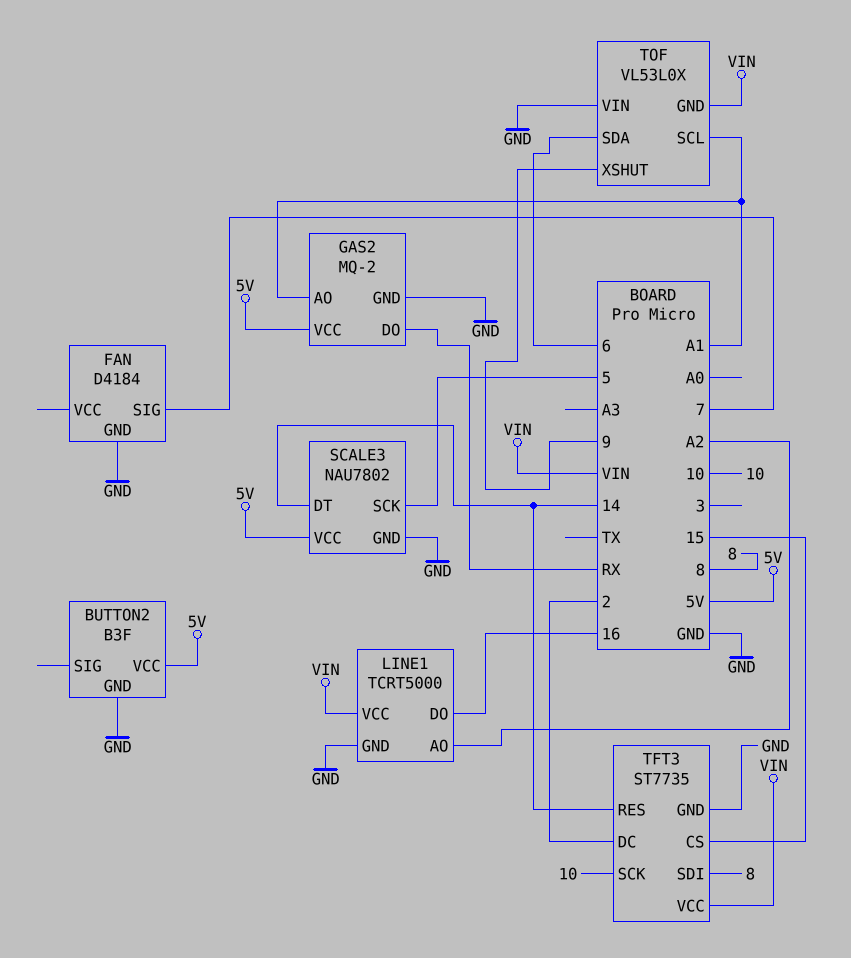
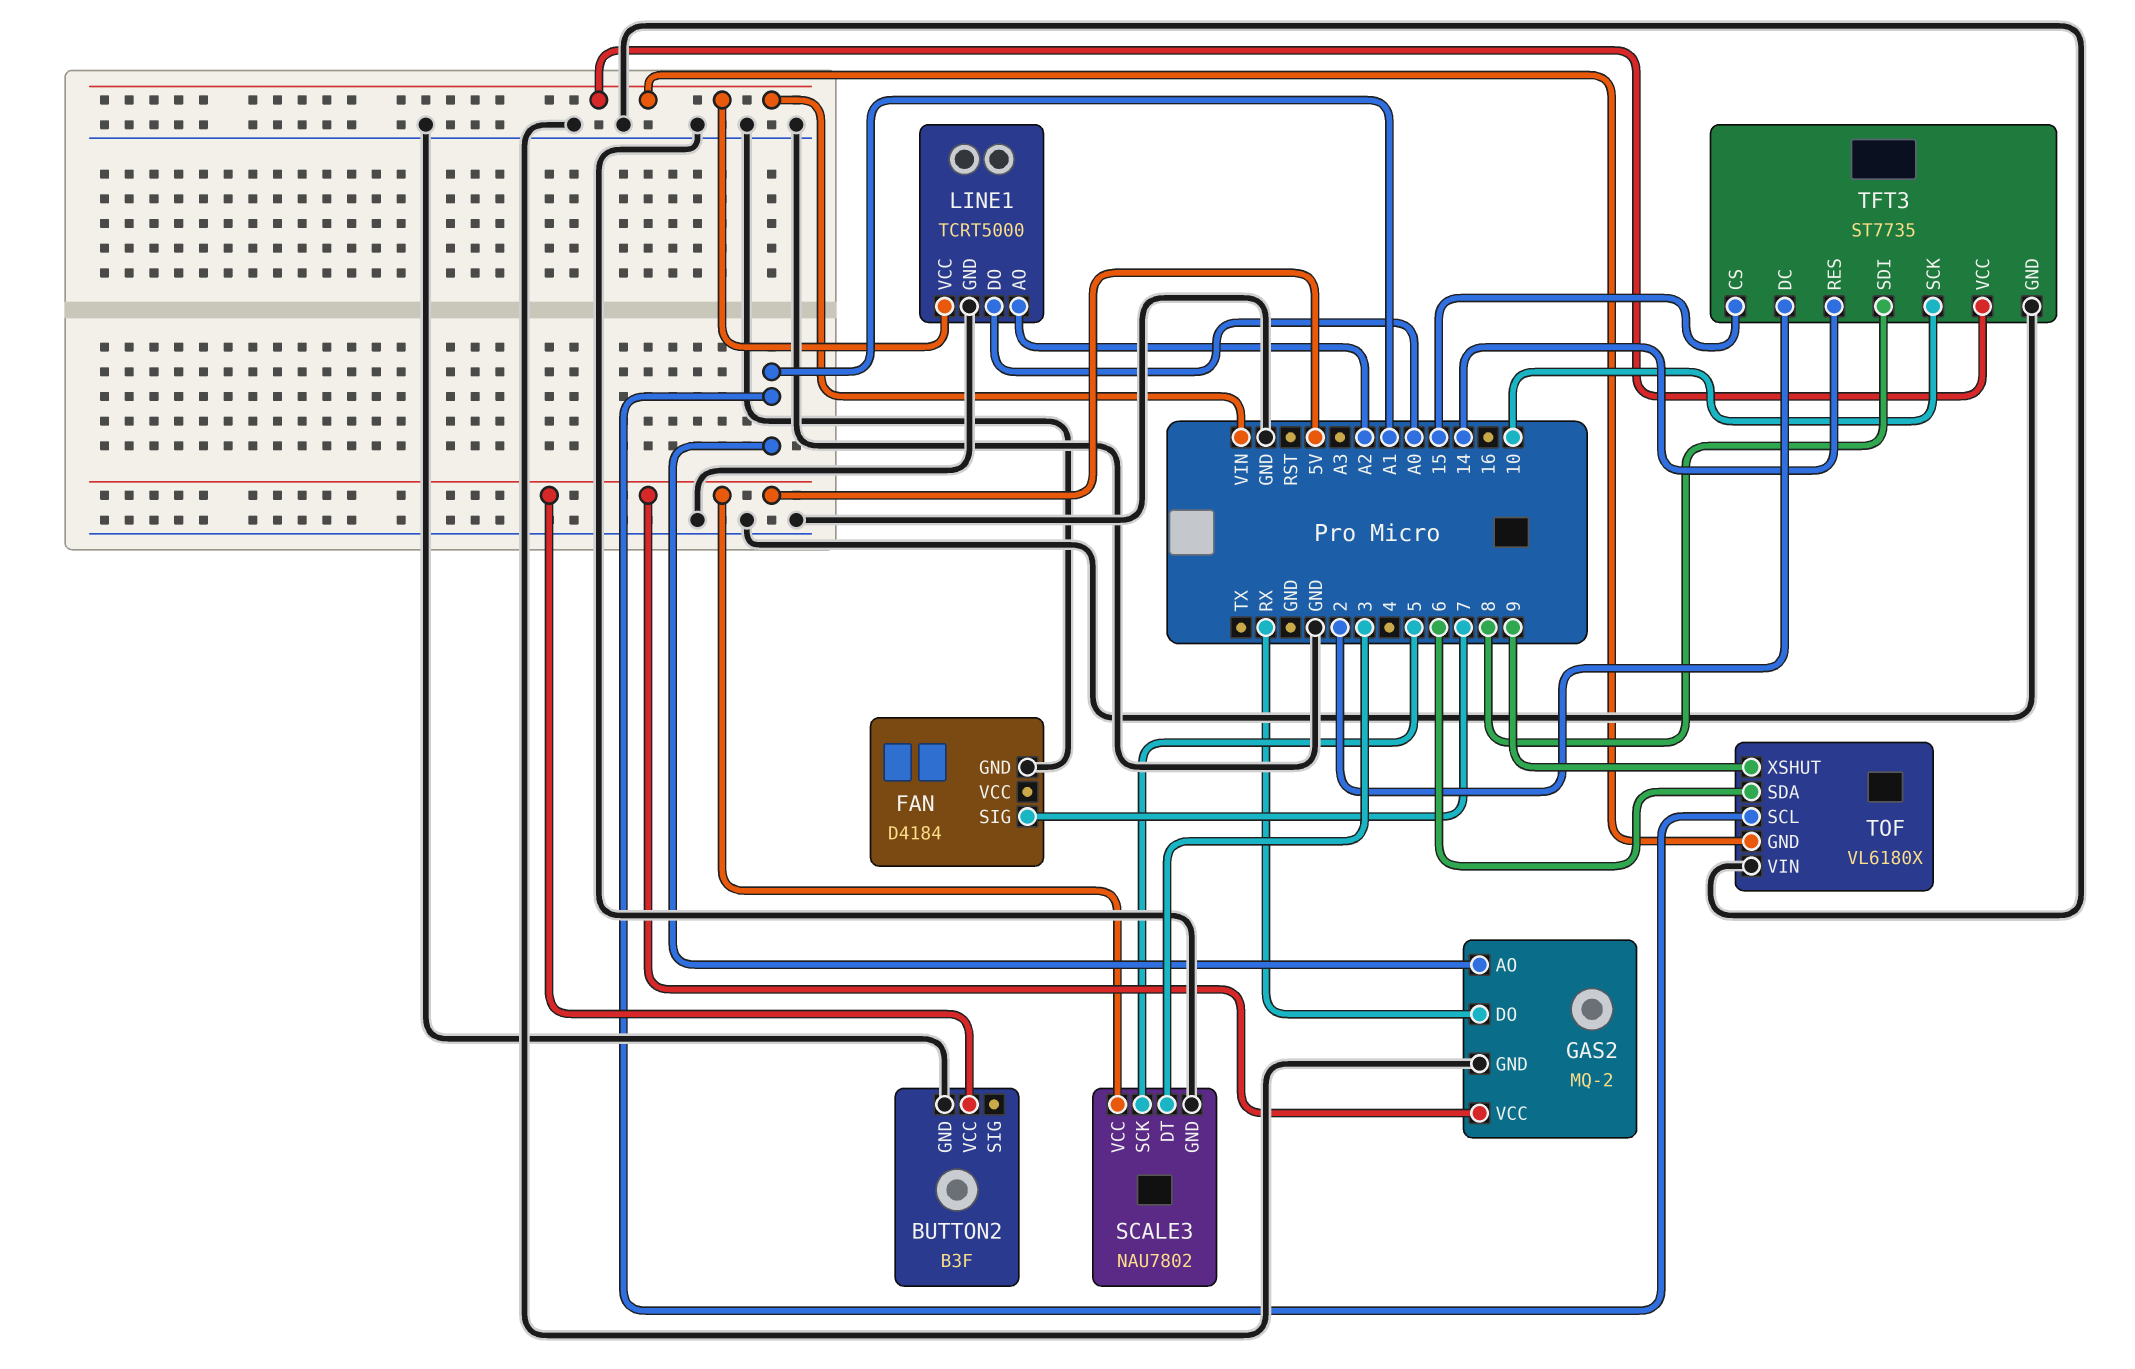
LINE1 pin DO: 16 -> A0
SCALE3 pin DT: 14 -> 3
TOF: VL53L0X -> VL6180X

